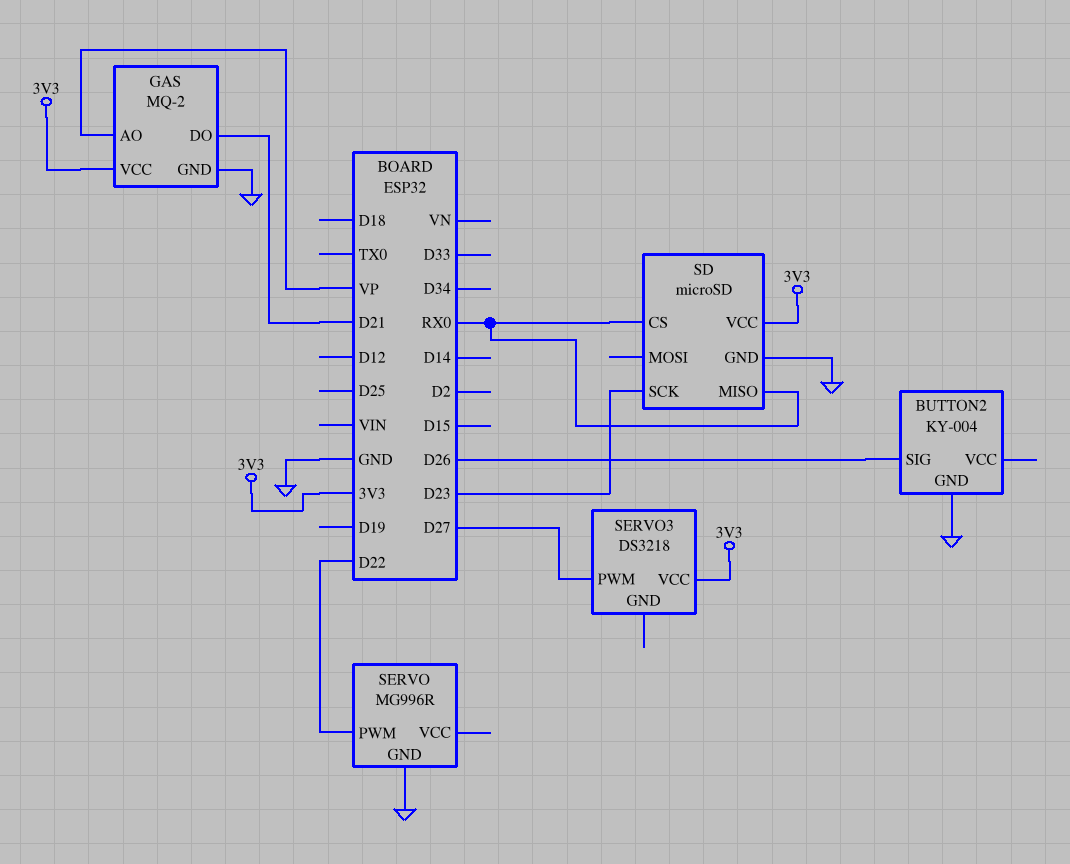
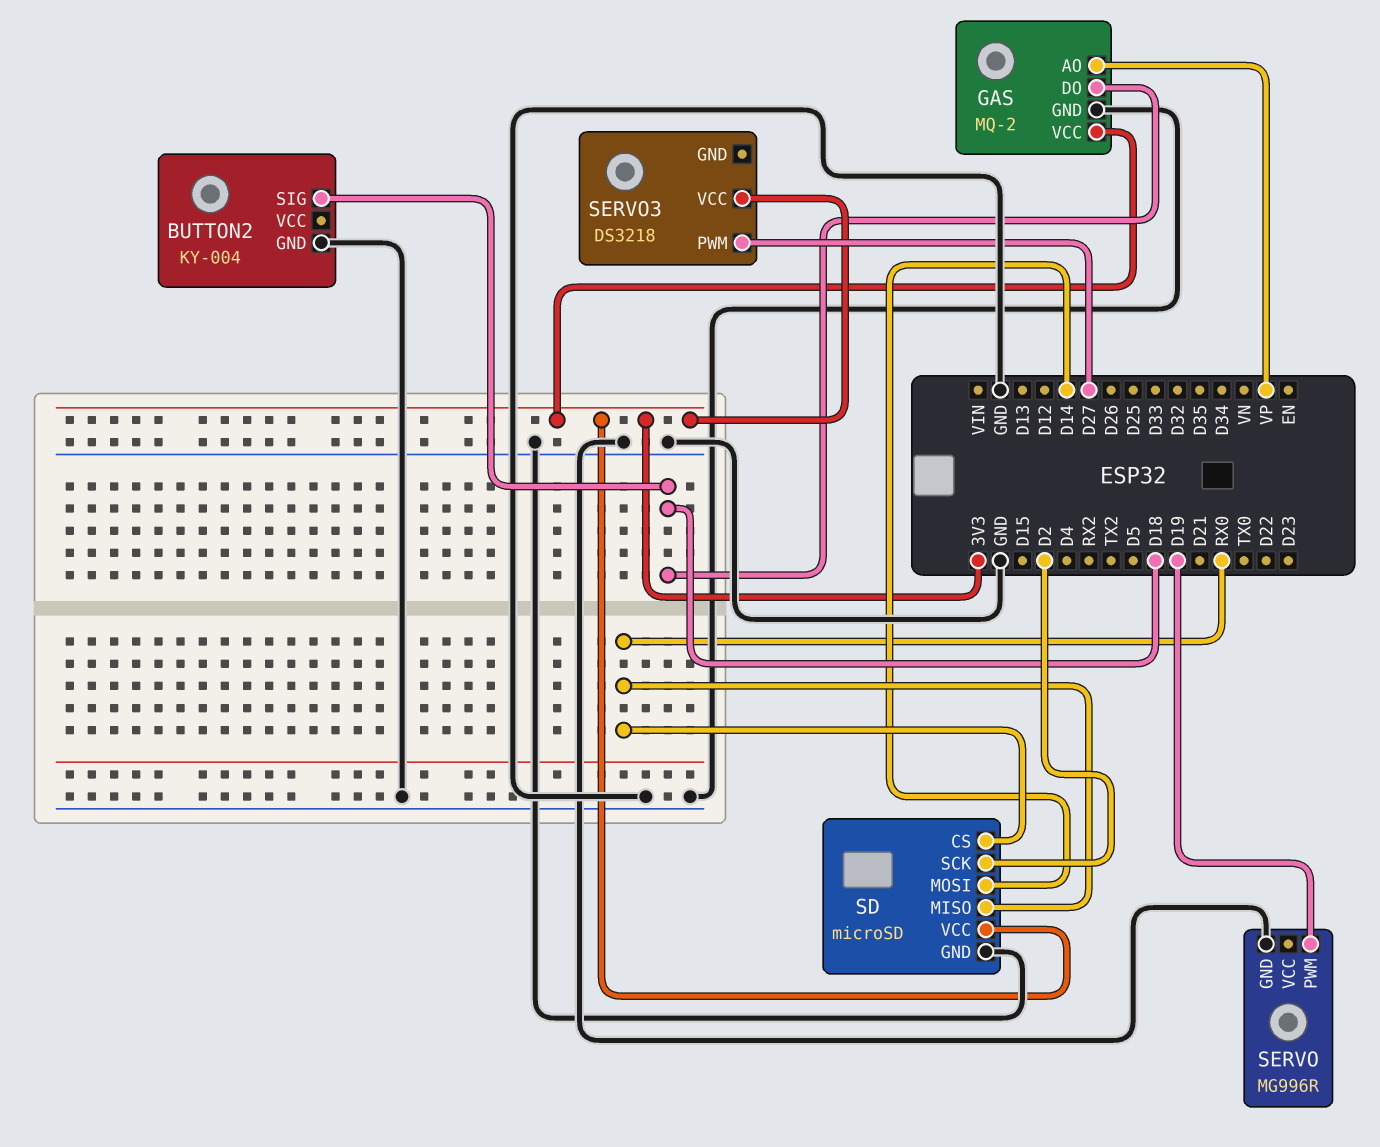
BUTTON2 pin SIG: D26 -> D18
GAS pin DO: D21 -> D18
SD pin MOSI: none -> D14
SD pin SCK: D23 -> D2
SERVO pin PWM: D22 -> D19

